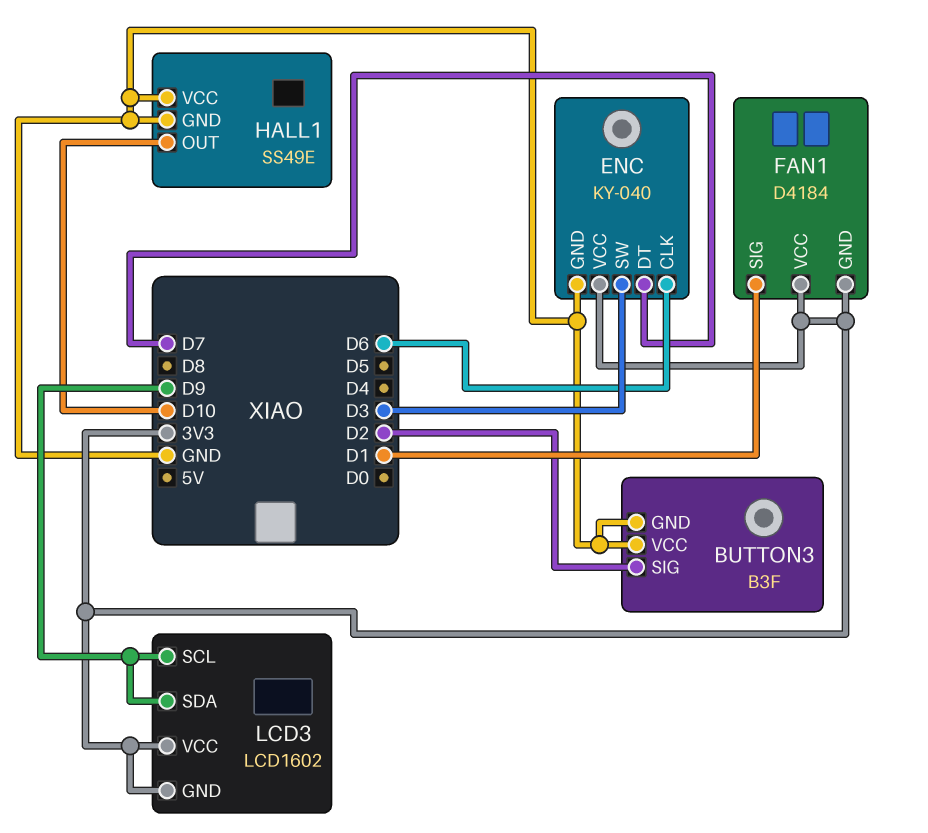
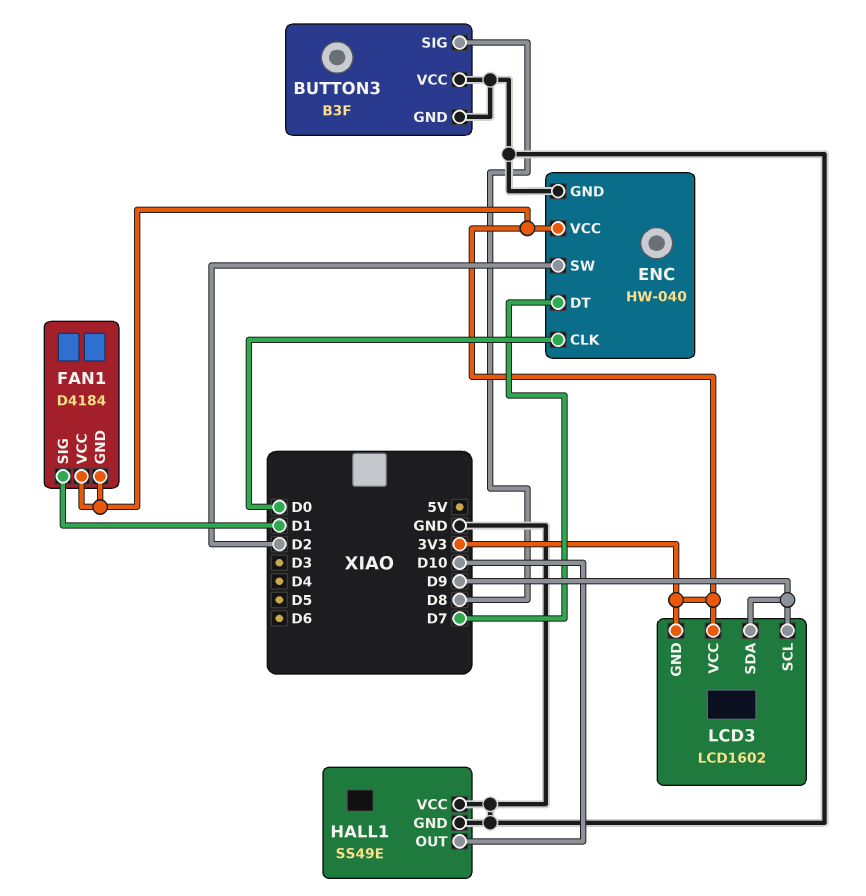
BUTTON3 pin SIG: D2 -> D8
ENC: KY-040 -> HW-040
ENC pin CLK: D6 -> D0
ENC pin SW: D3 -> D2

